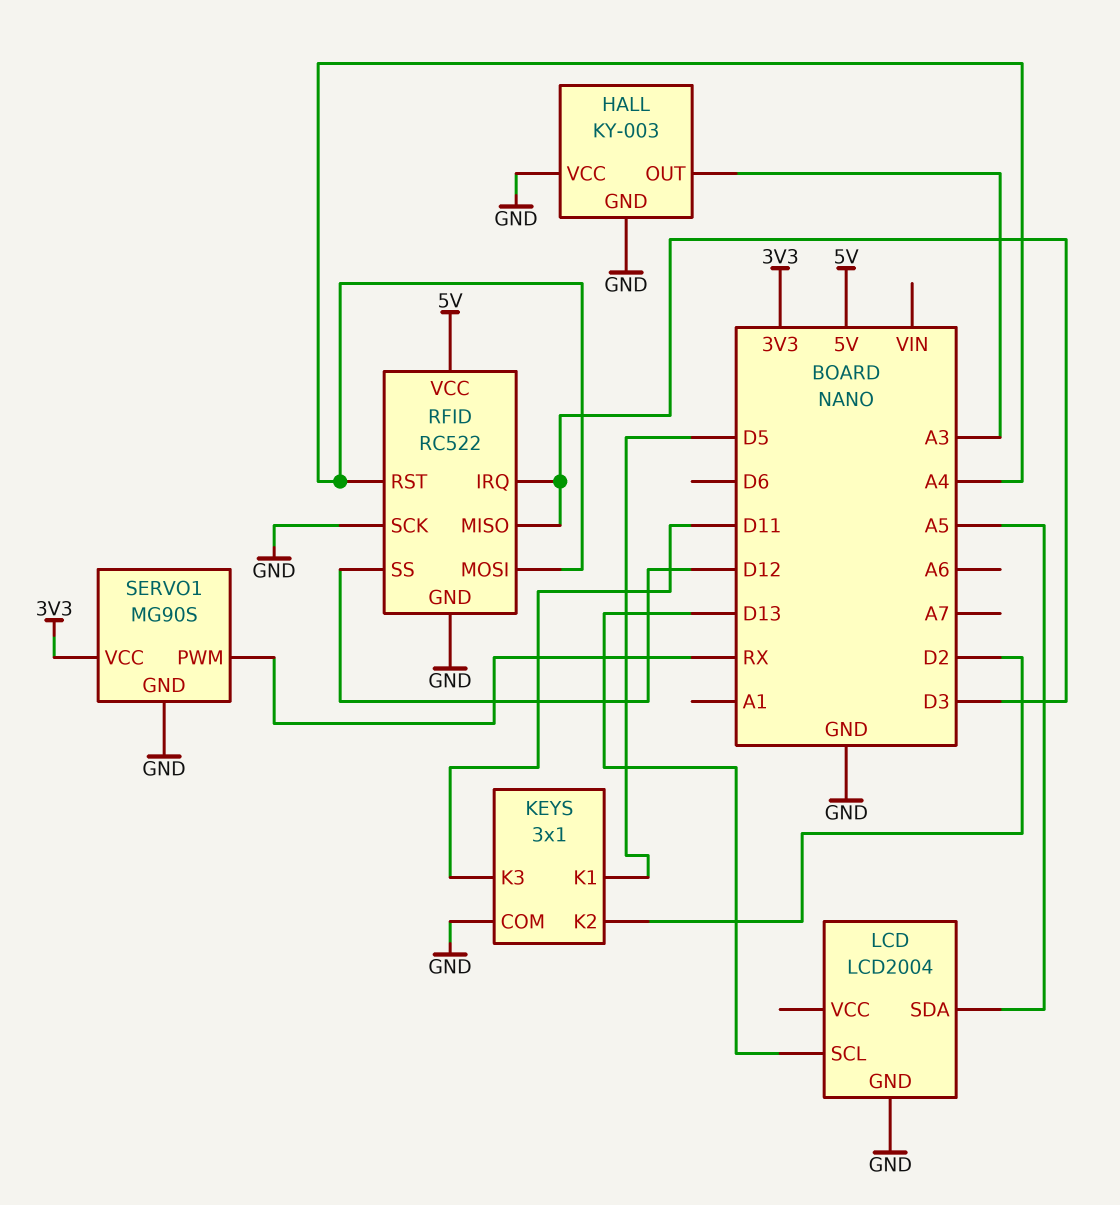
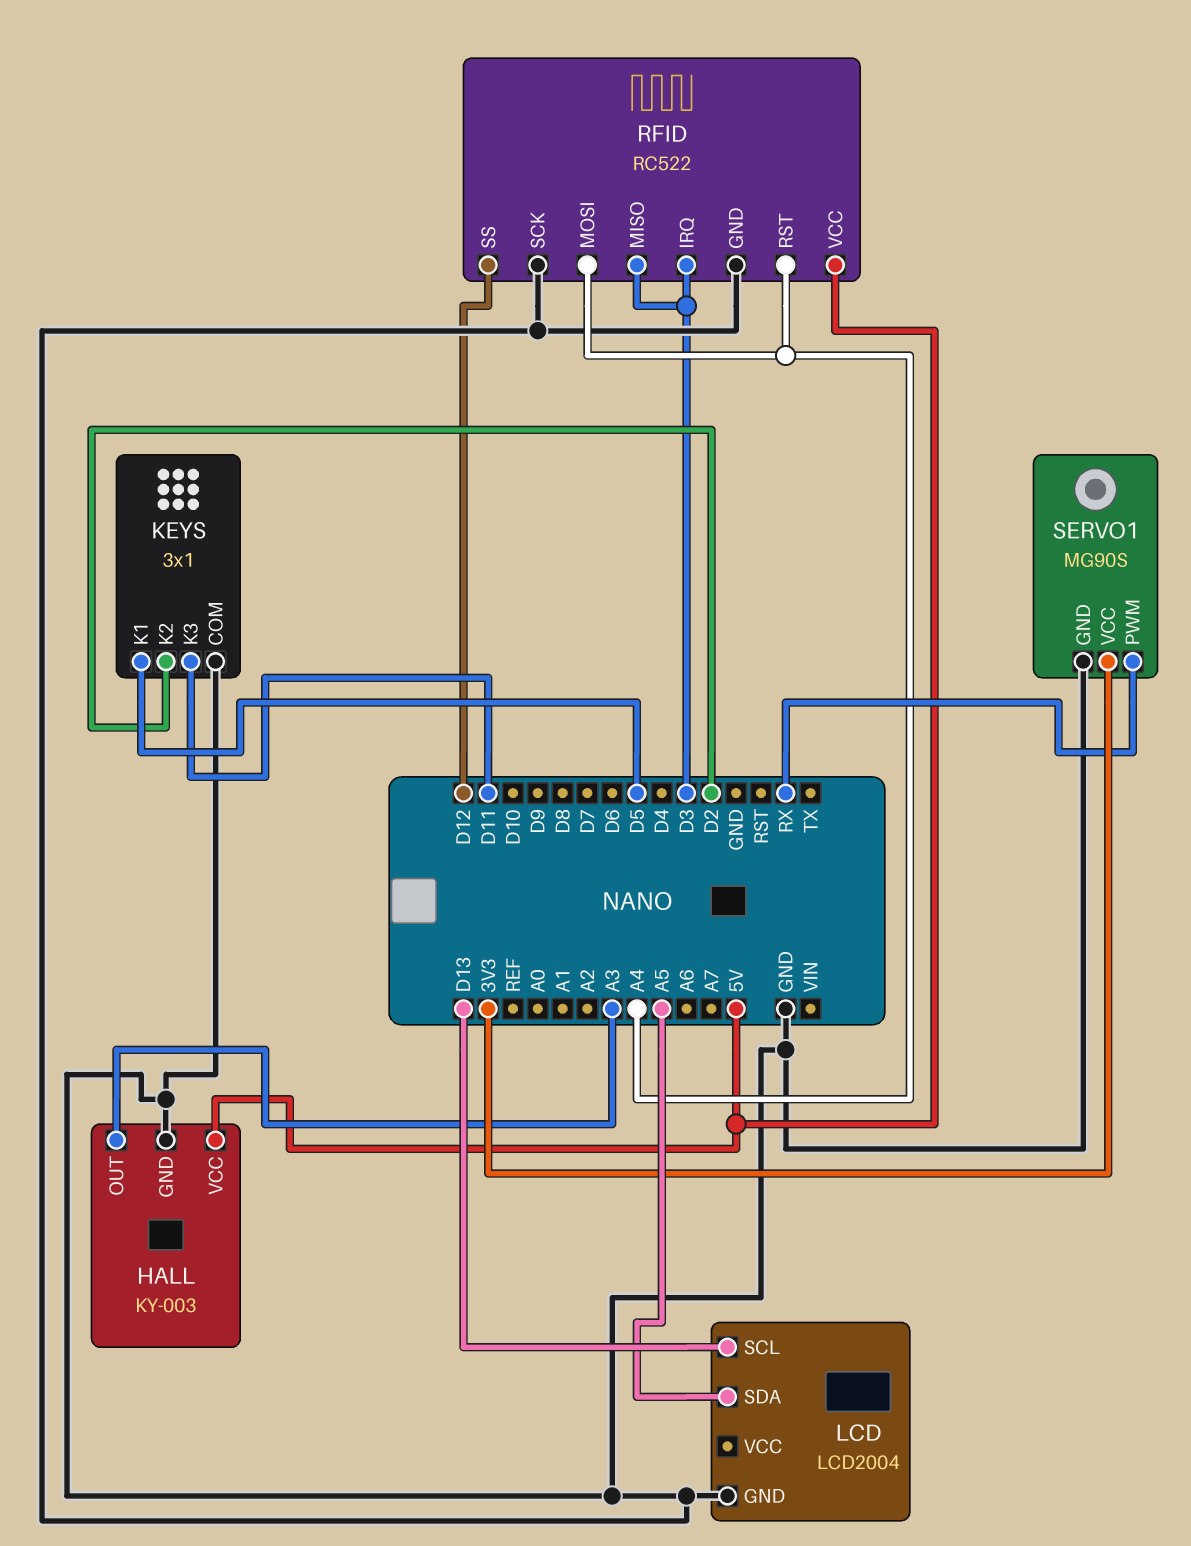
HALL pin VCC: GND -> 5V

